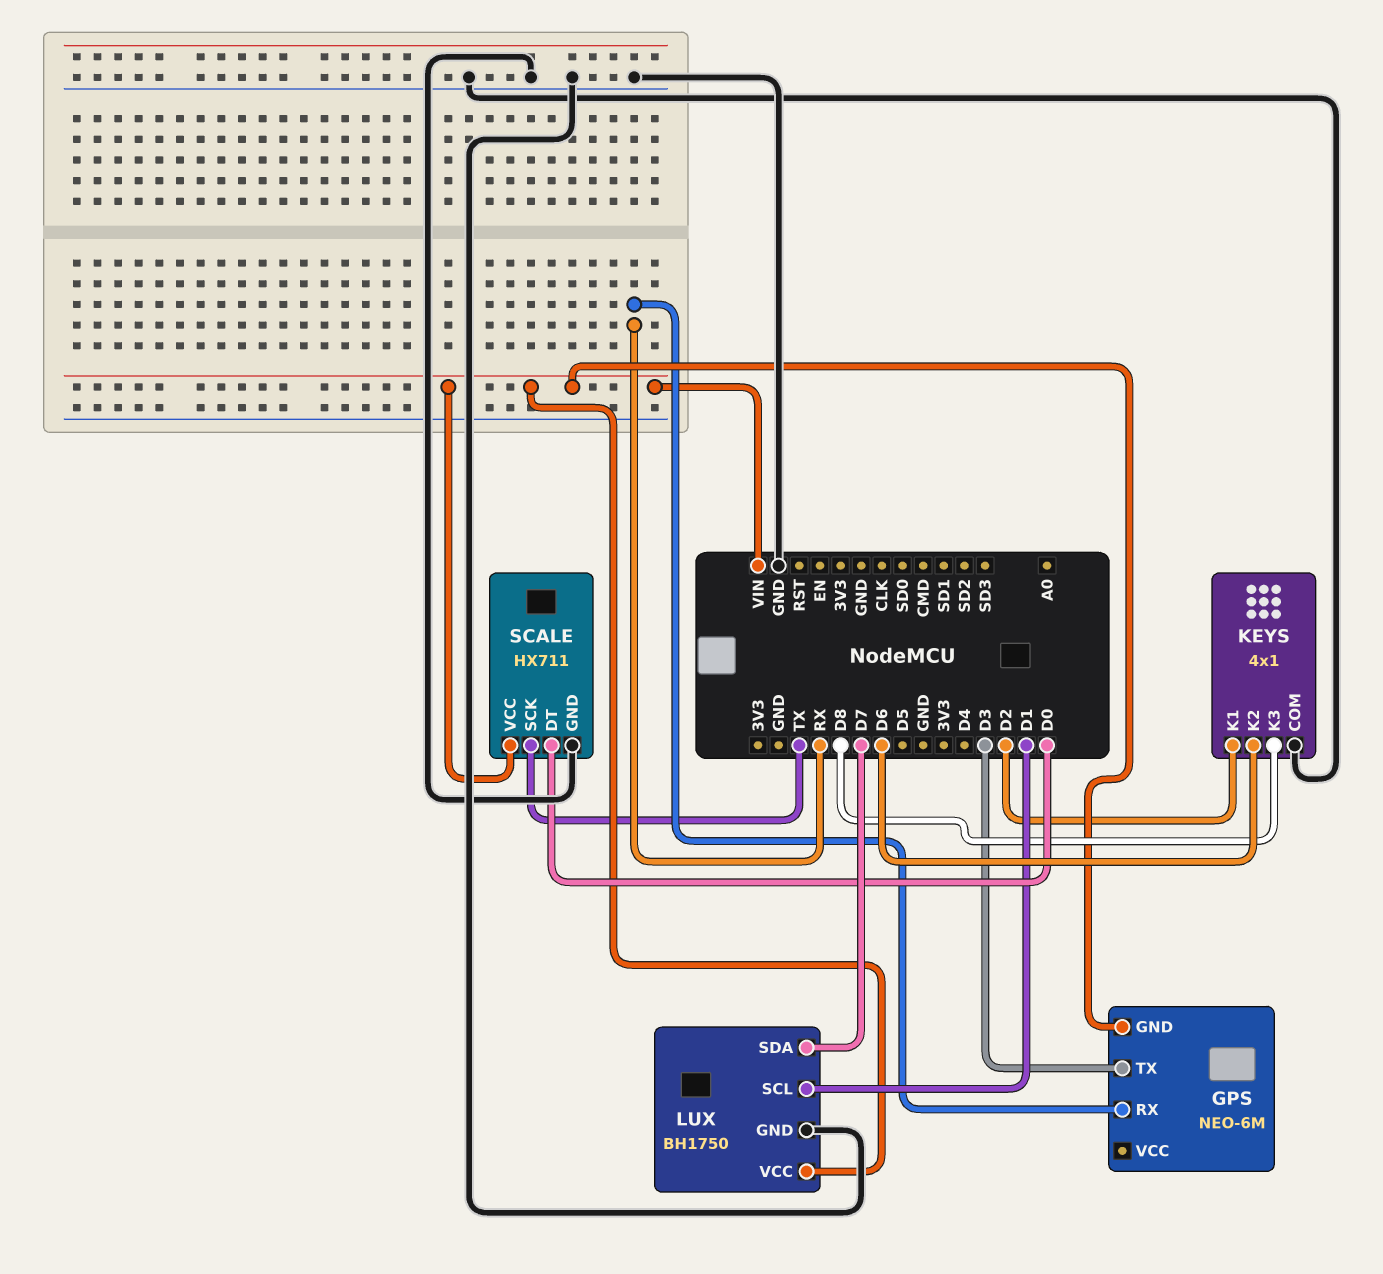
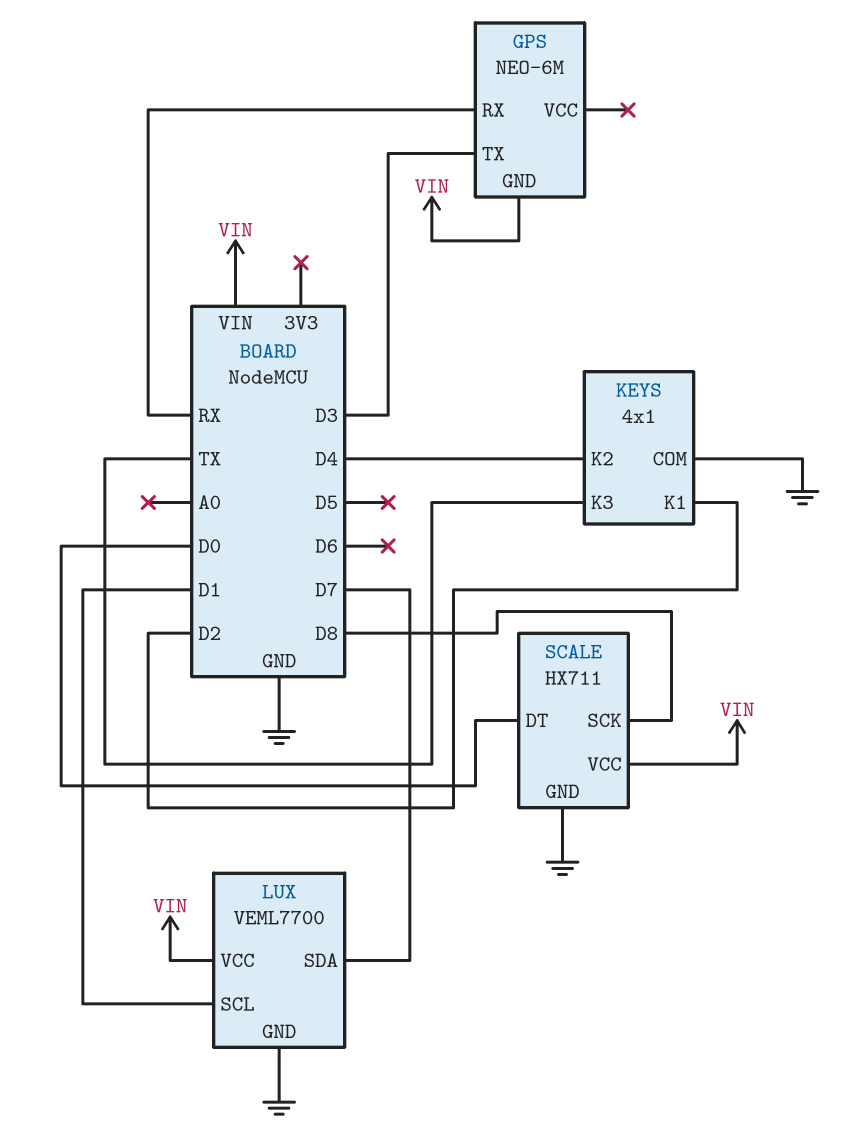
KEYS pin K2: D6 -> D4
KEYS pin K3: D8 -> TX
LUX: BH1750 -> VEML7700
SCALE pin SCK: TX -> D8

